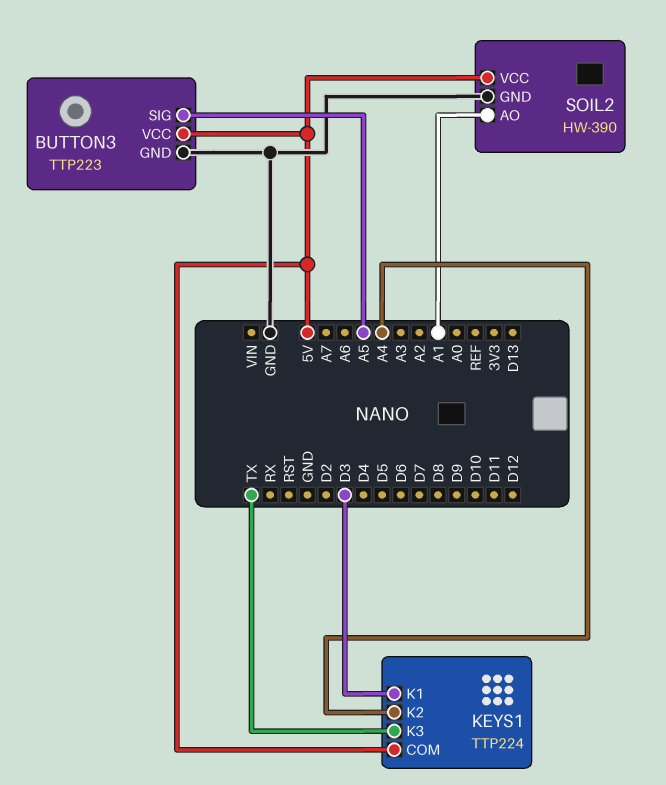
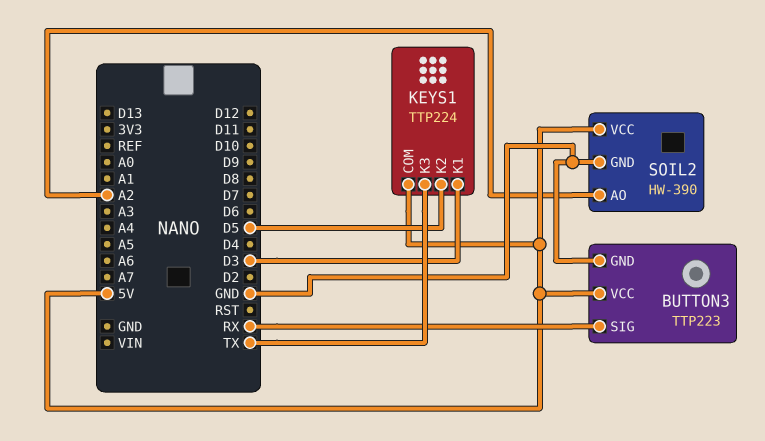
BUTTON3 pin SIG: A5 -> RX
KEYS1 pin K2: A4 -> D5
SOIL2 pin AO: A1 -> A2

